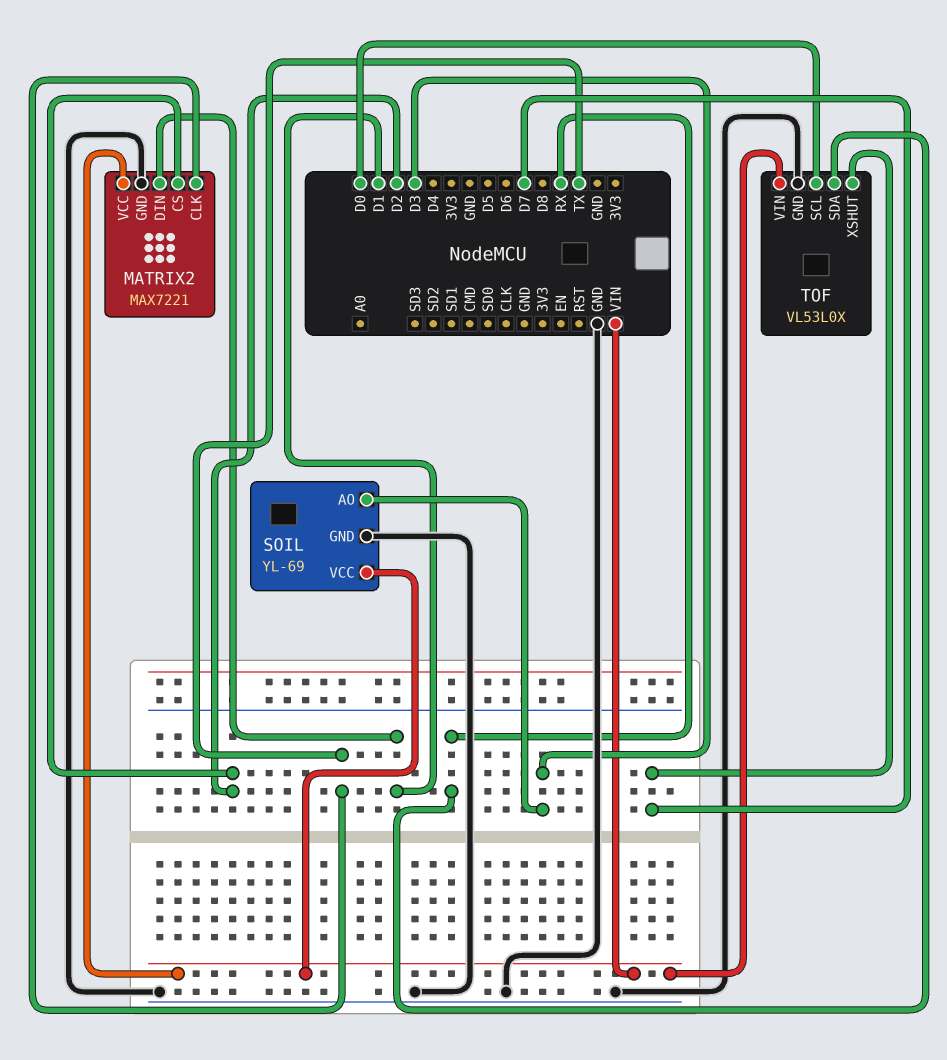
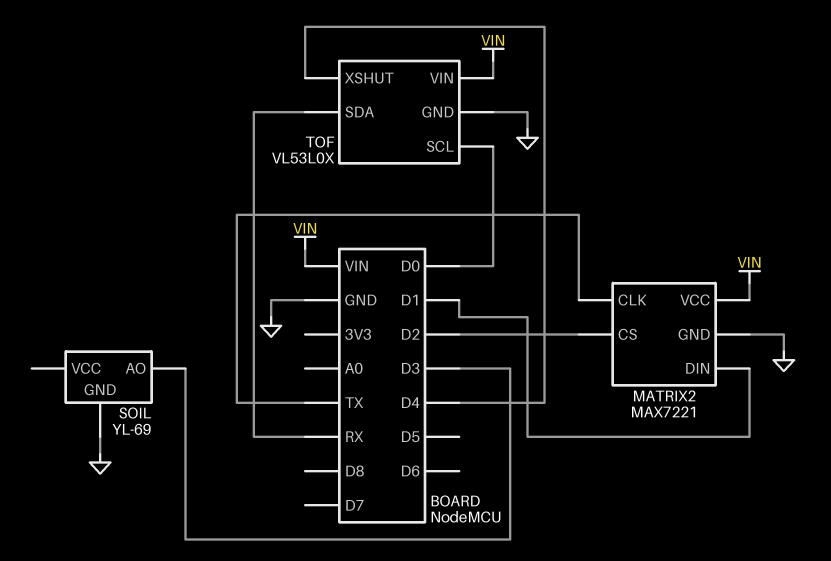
SOIL pin VCC: VIN -> none
TOF pin XSHUT: D7 -> D4

